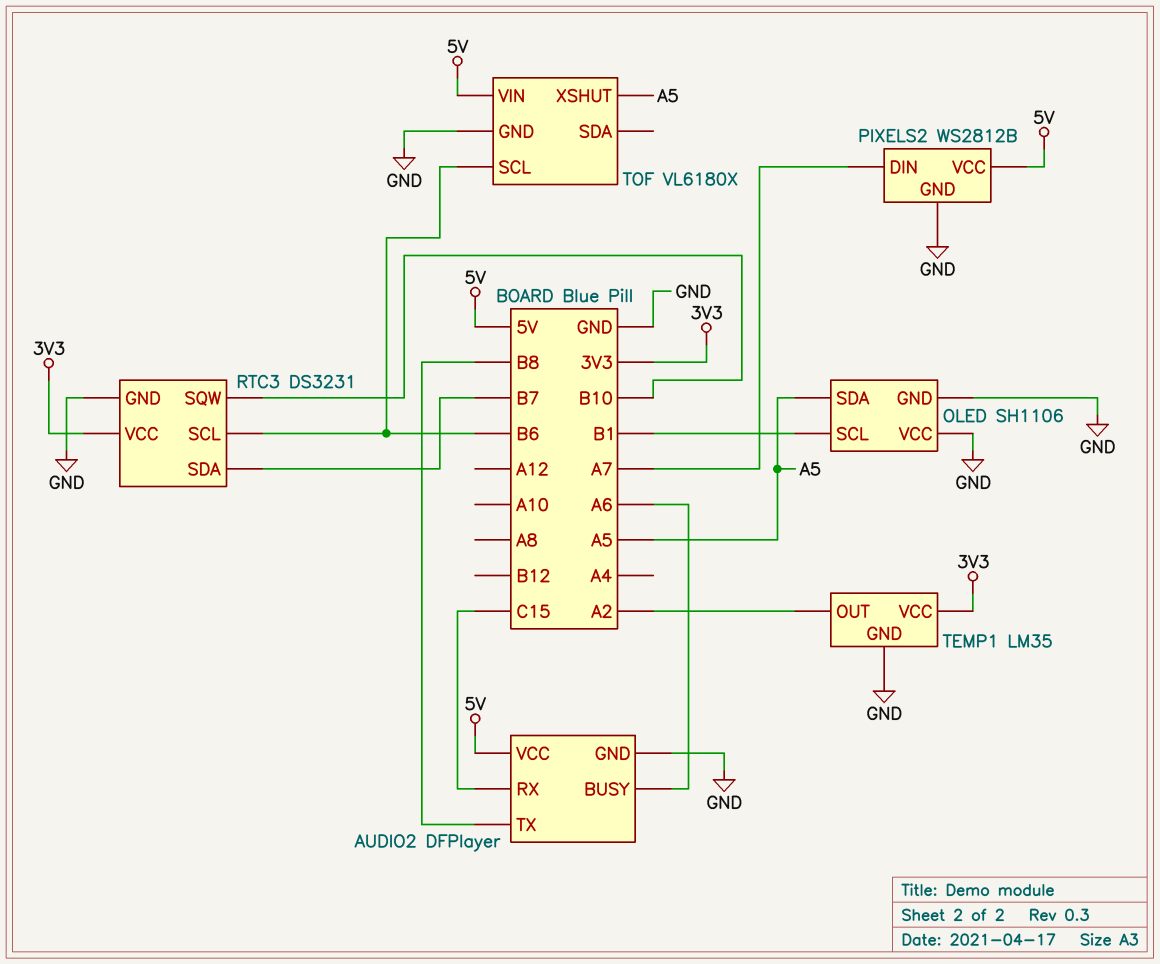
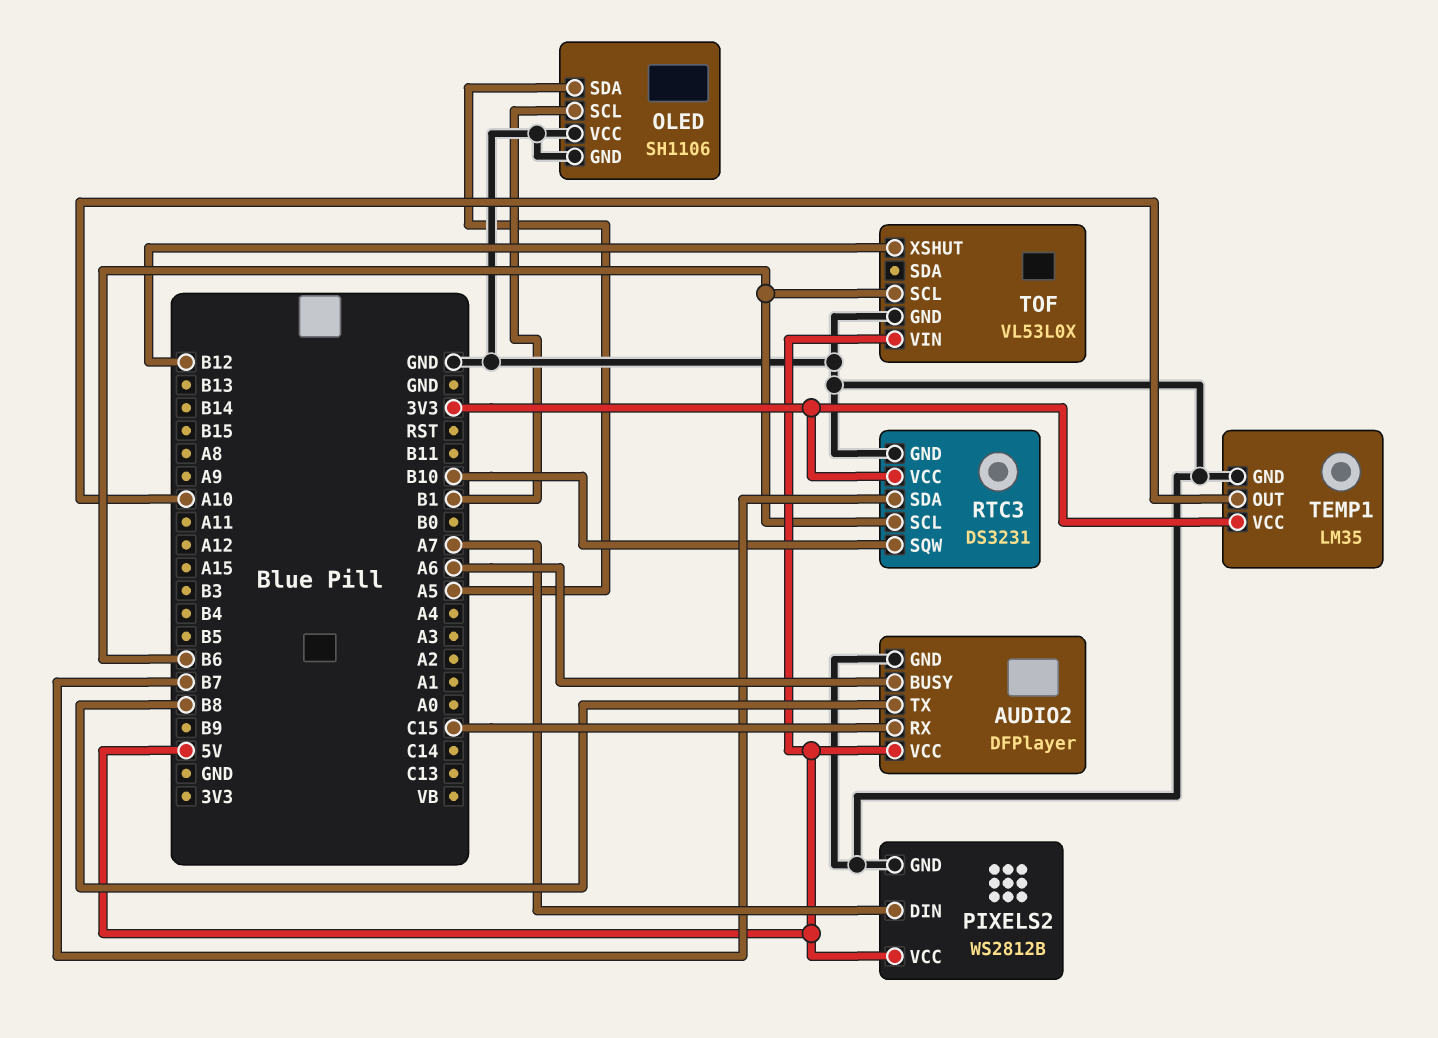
TEMP1 pin OUT: A2 -> A10
TOF: VL6180X -> VL53L0X
TOF pin XSHUT: A5 -> B12

